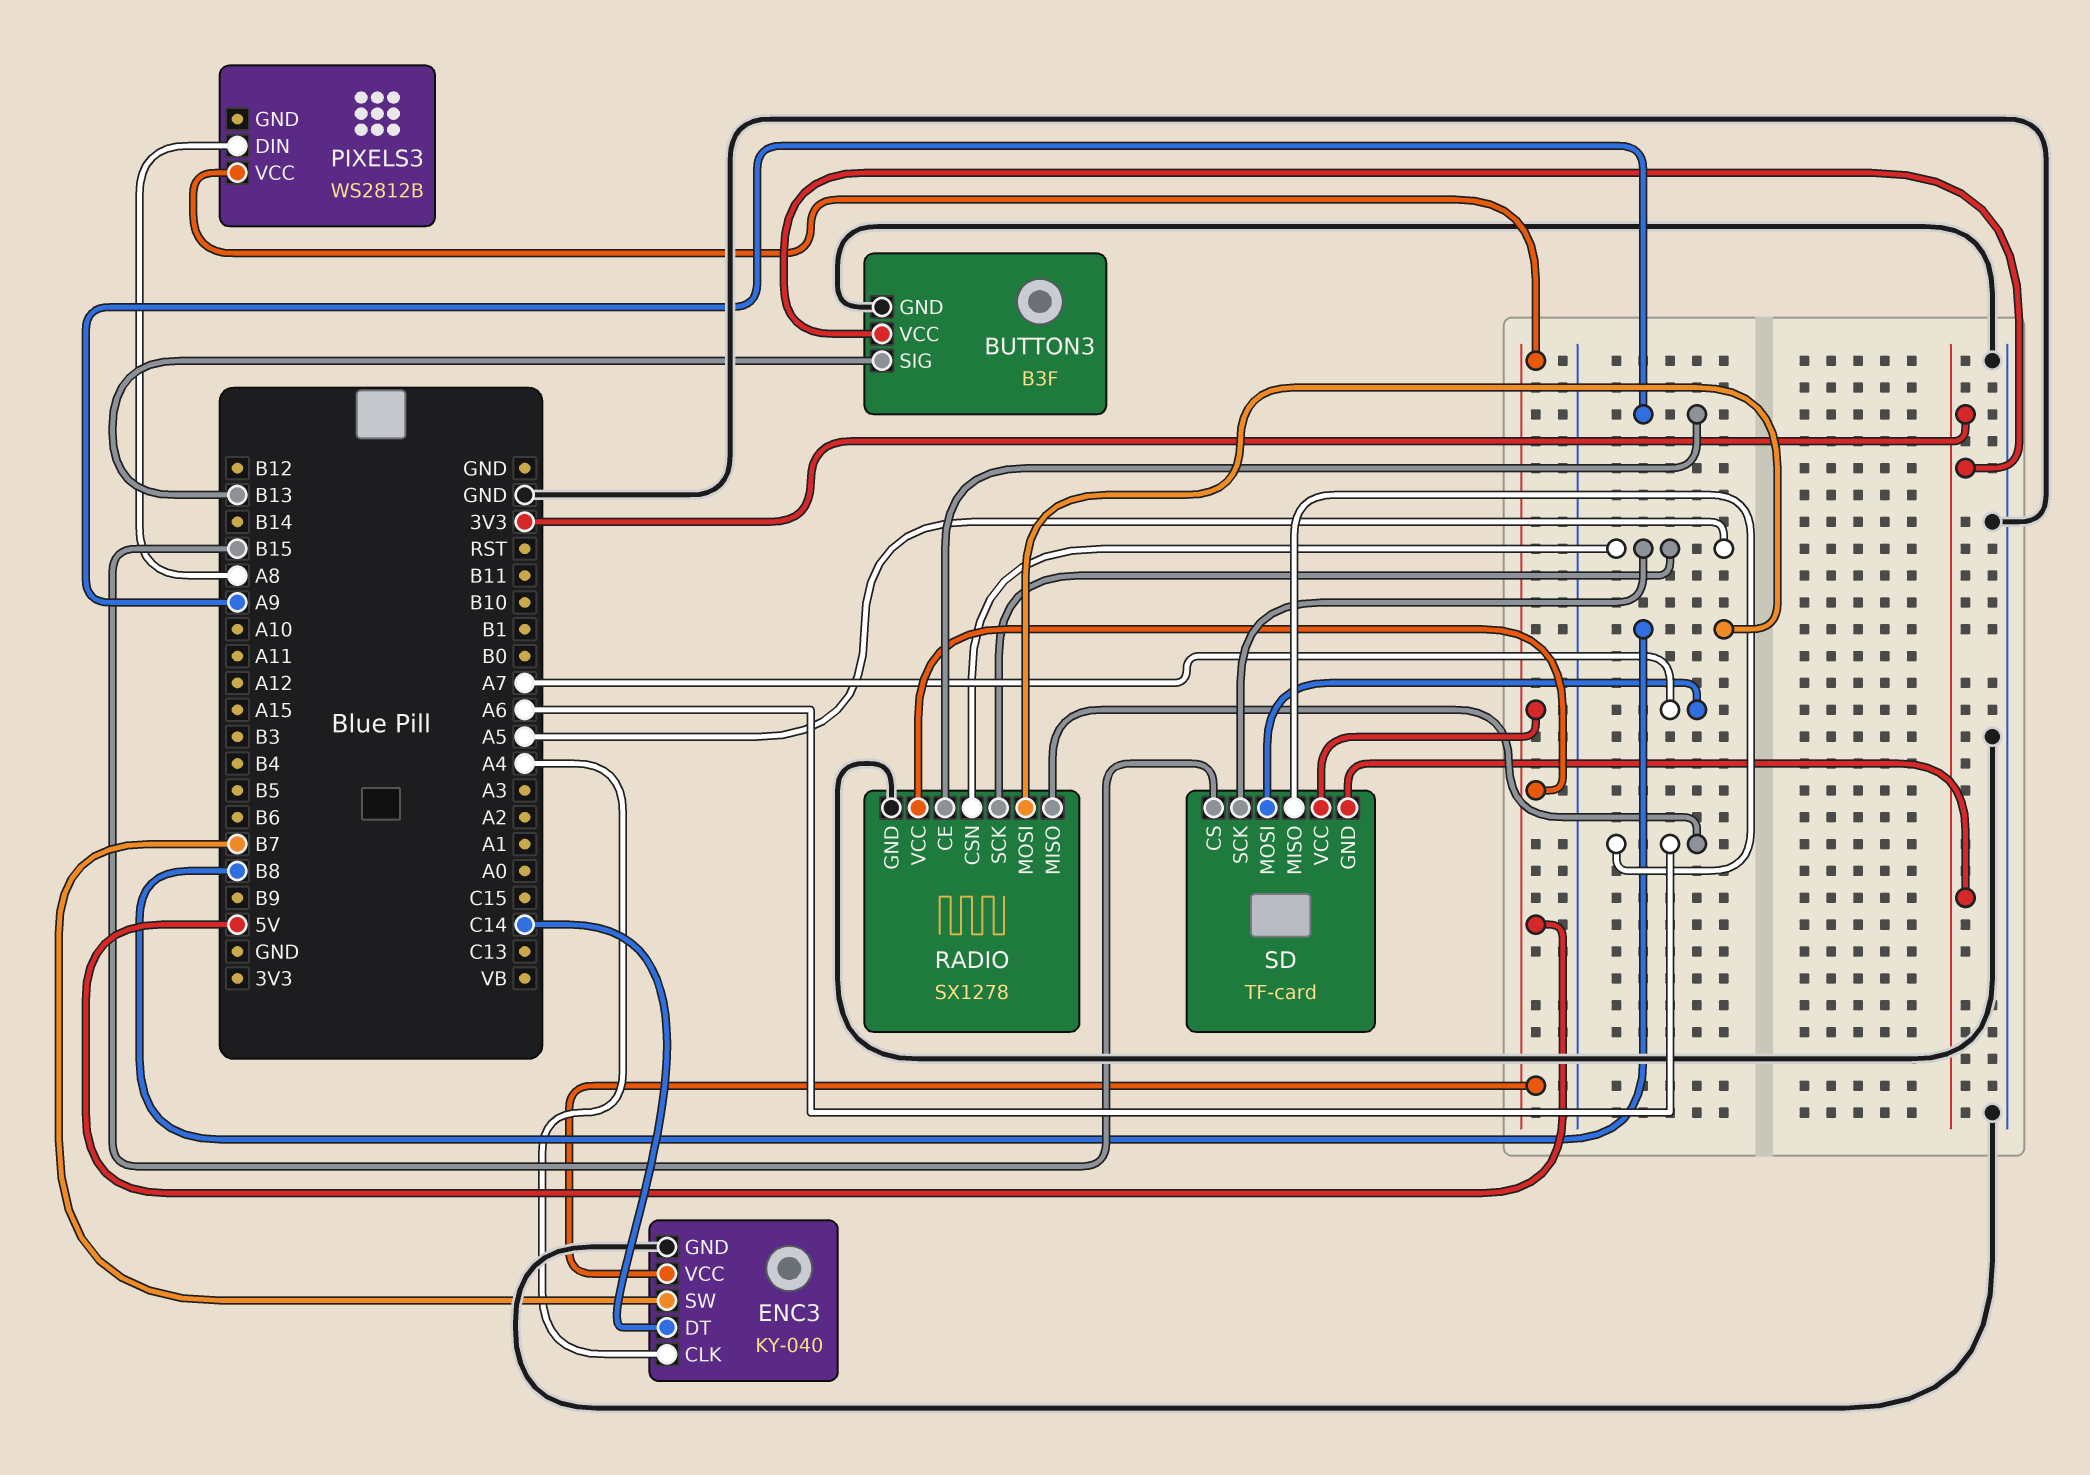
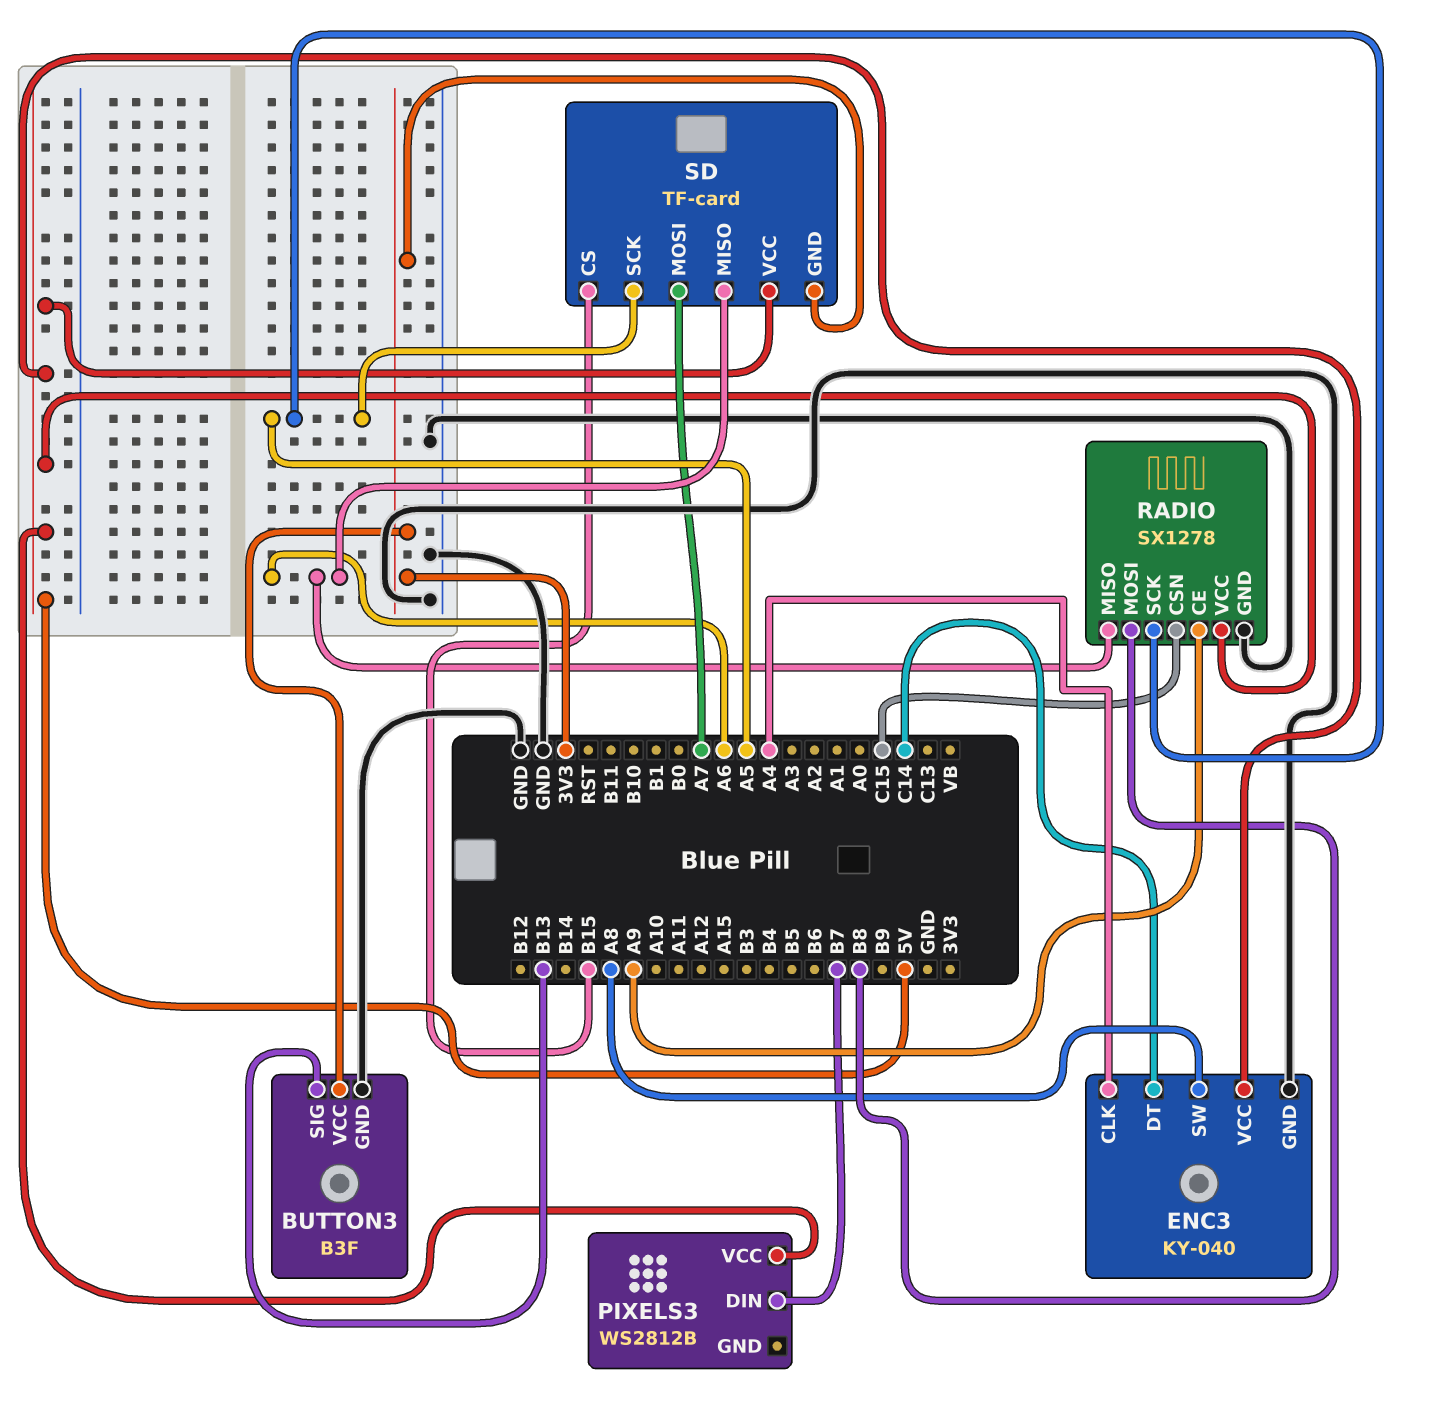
ENC3 pin SW: B7 -> A8
PIXELS3 pin DIN: A8 -> B7
RADIO pin CSN: A5 -> C15

